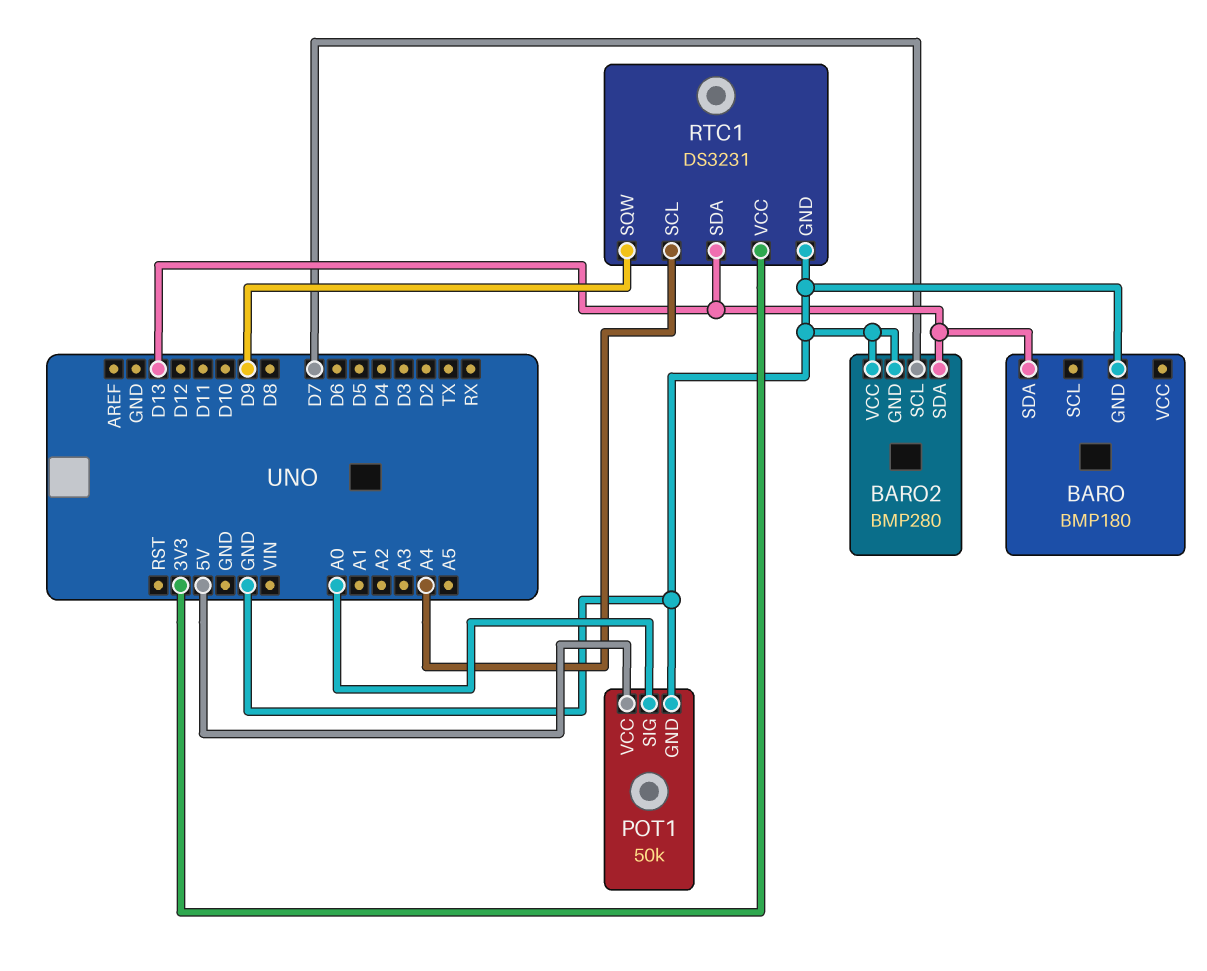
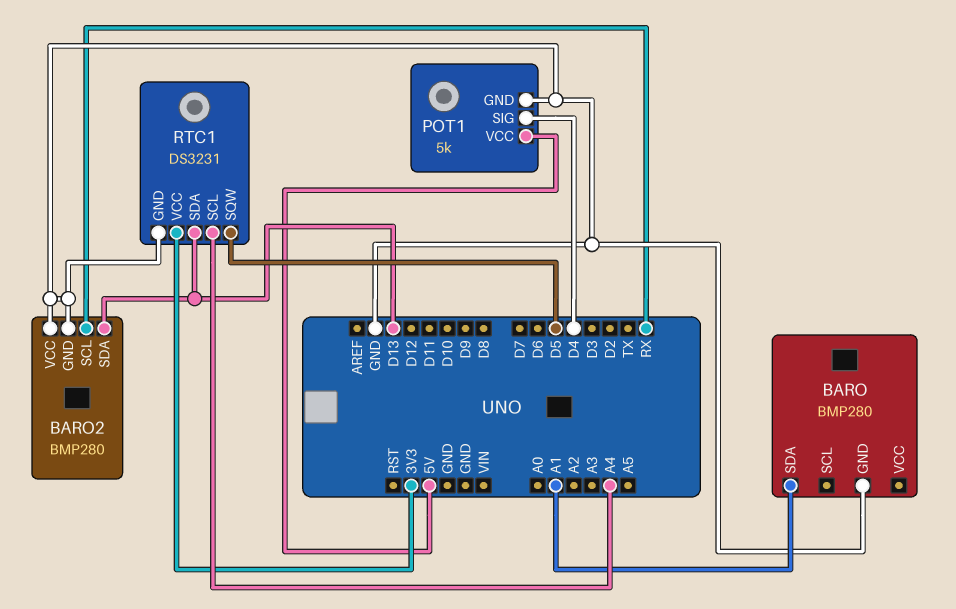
BARO: BMP180 -> BMP280
BARO pin SDA: D13 -> A1
BARO2 pin SCL: D7 -> RX
POT1: 50k -> 5k
POT1 pin SIG: A0 -> D4
RTC1 pin SQW: D9 -> D5

